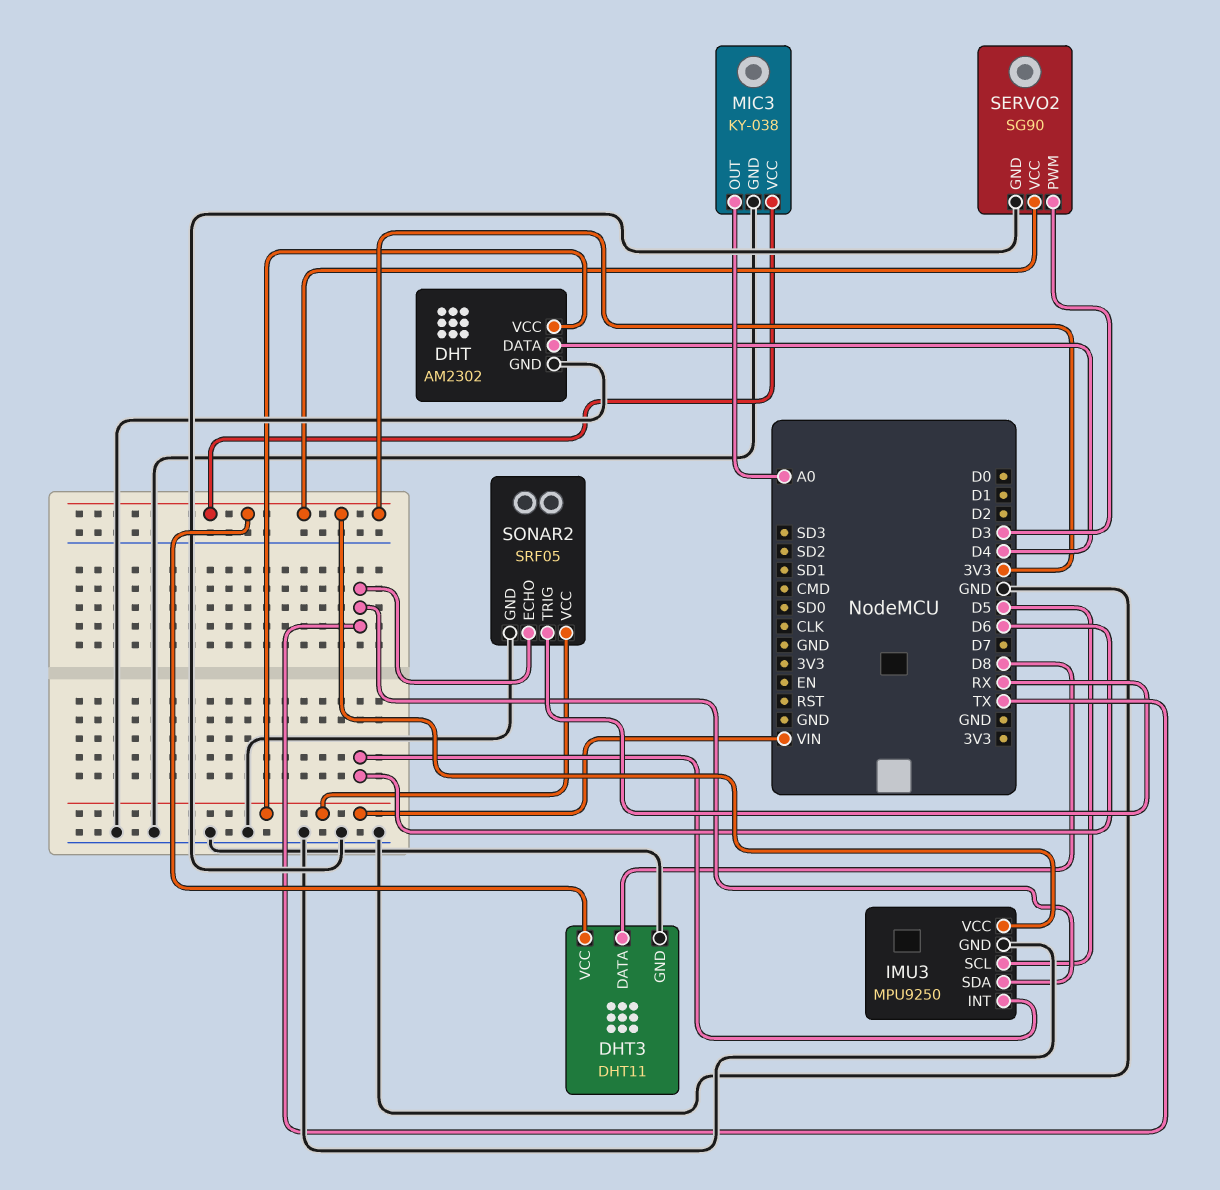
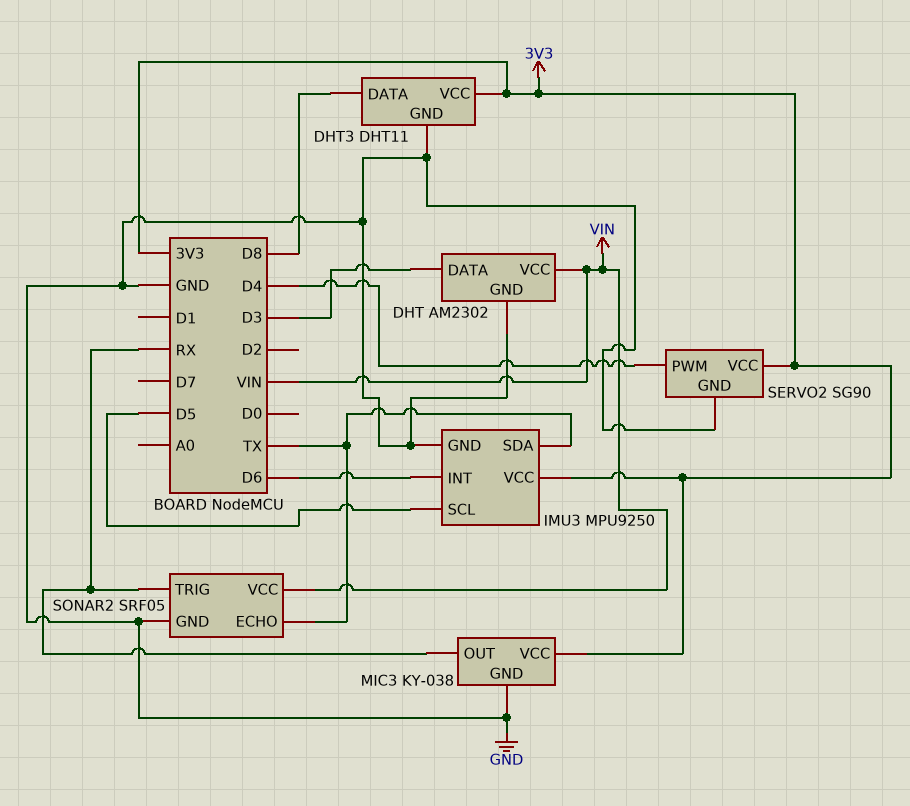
DHT pin DATA: D4 -> D3
MIC3 pin OUT: A0 -> RX
SERVO2 pin PWM: D3 -> D4

